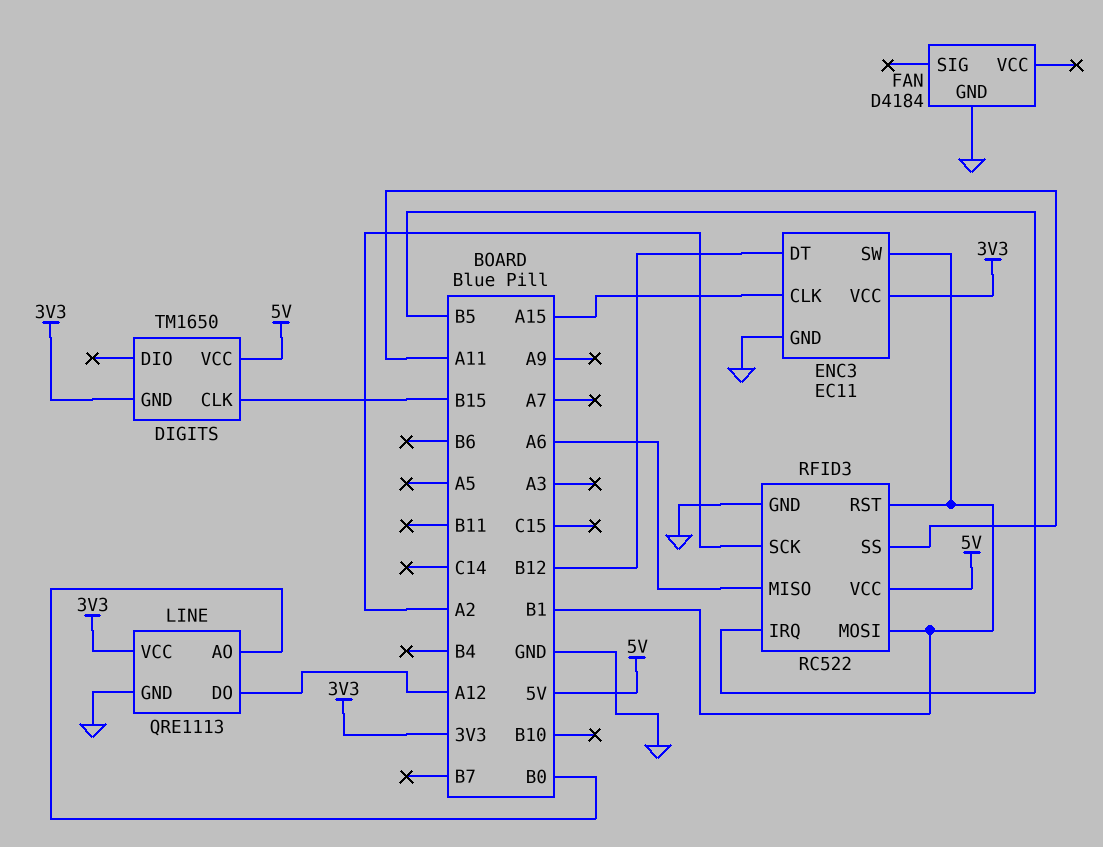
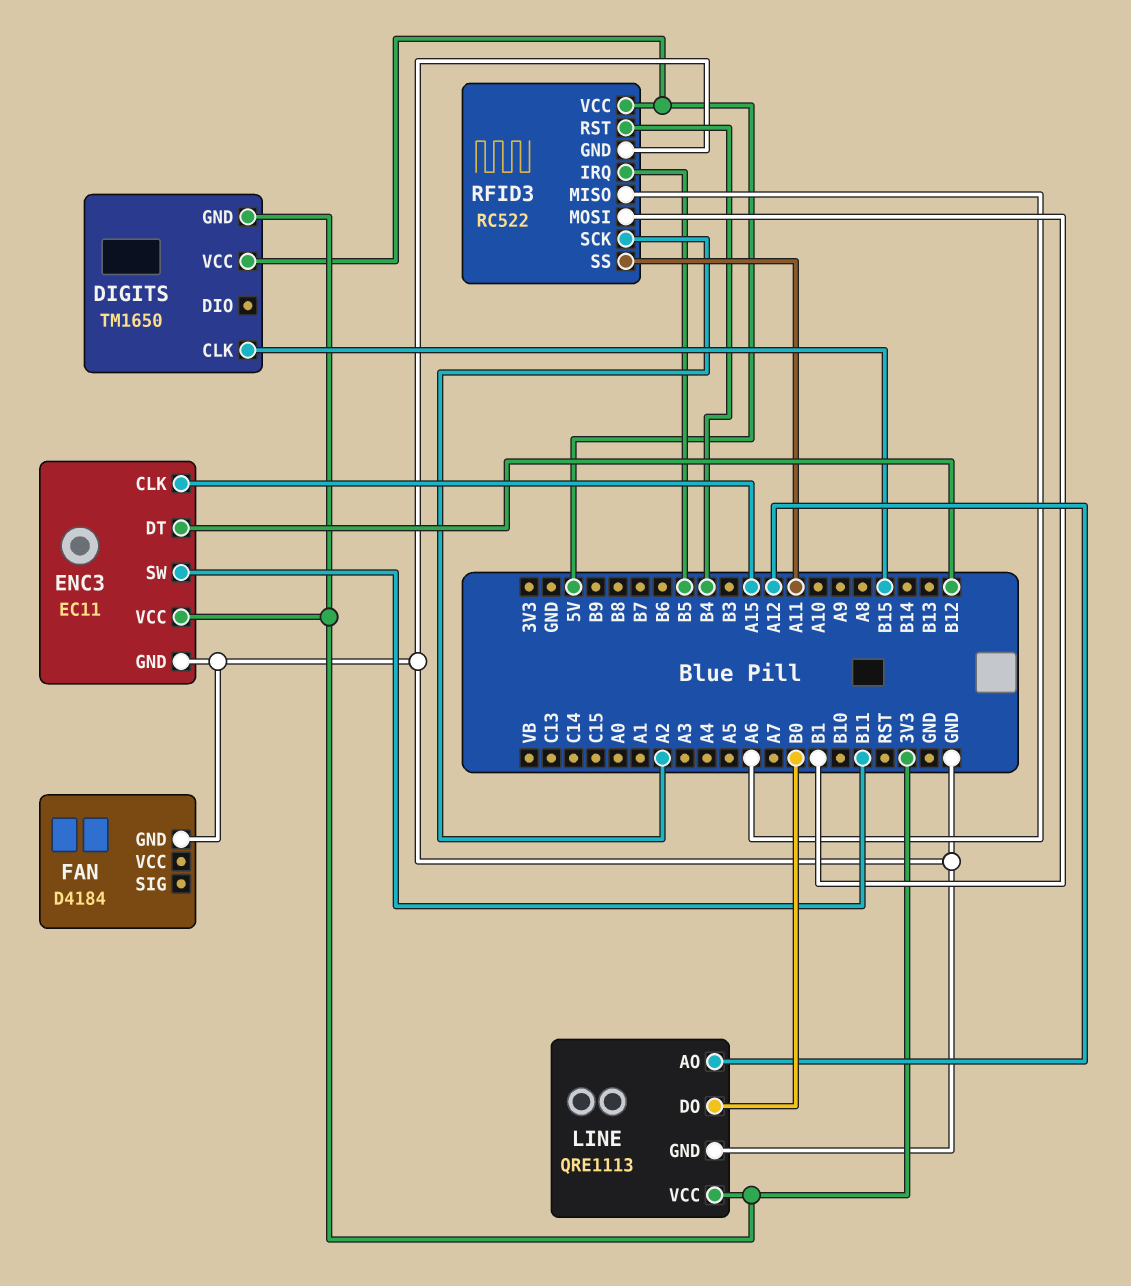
ENC3 pin SW: B1 -> B11
LINE pin AO: B0 -> A12
LINE pin DO: A12 -> B0
RFID3 pin RST: B1 -> B4

